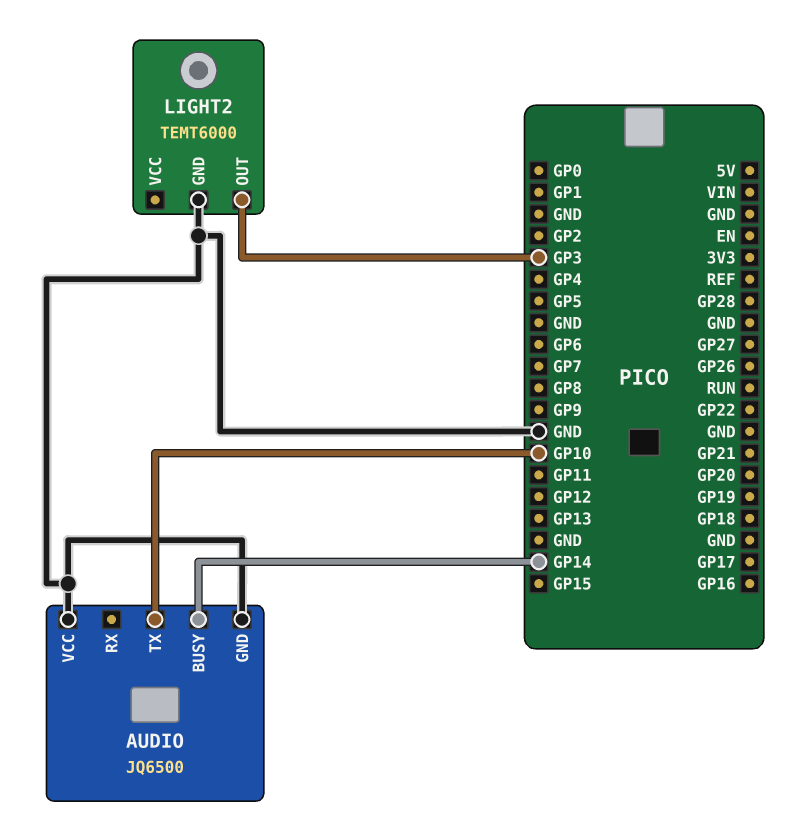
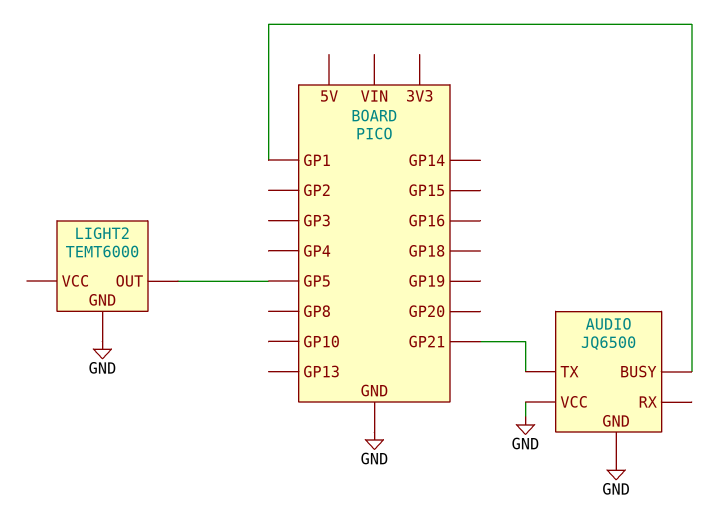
AUDIO pin BUSY: GP14 -> GP1
AUDIO pin TX: GP10 -> GP21
LIGHT2 pin OUT: GP3 -> GP5

